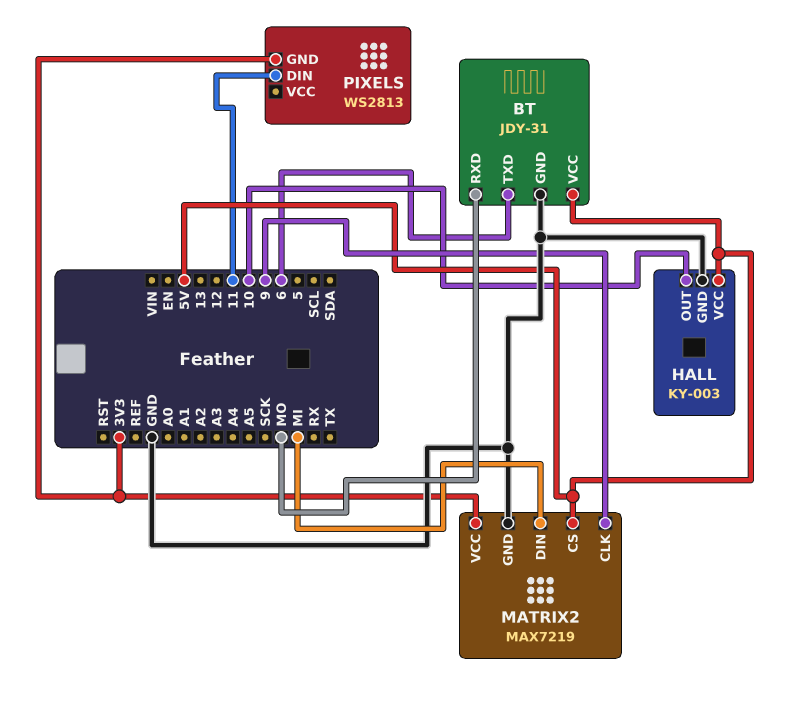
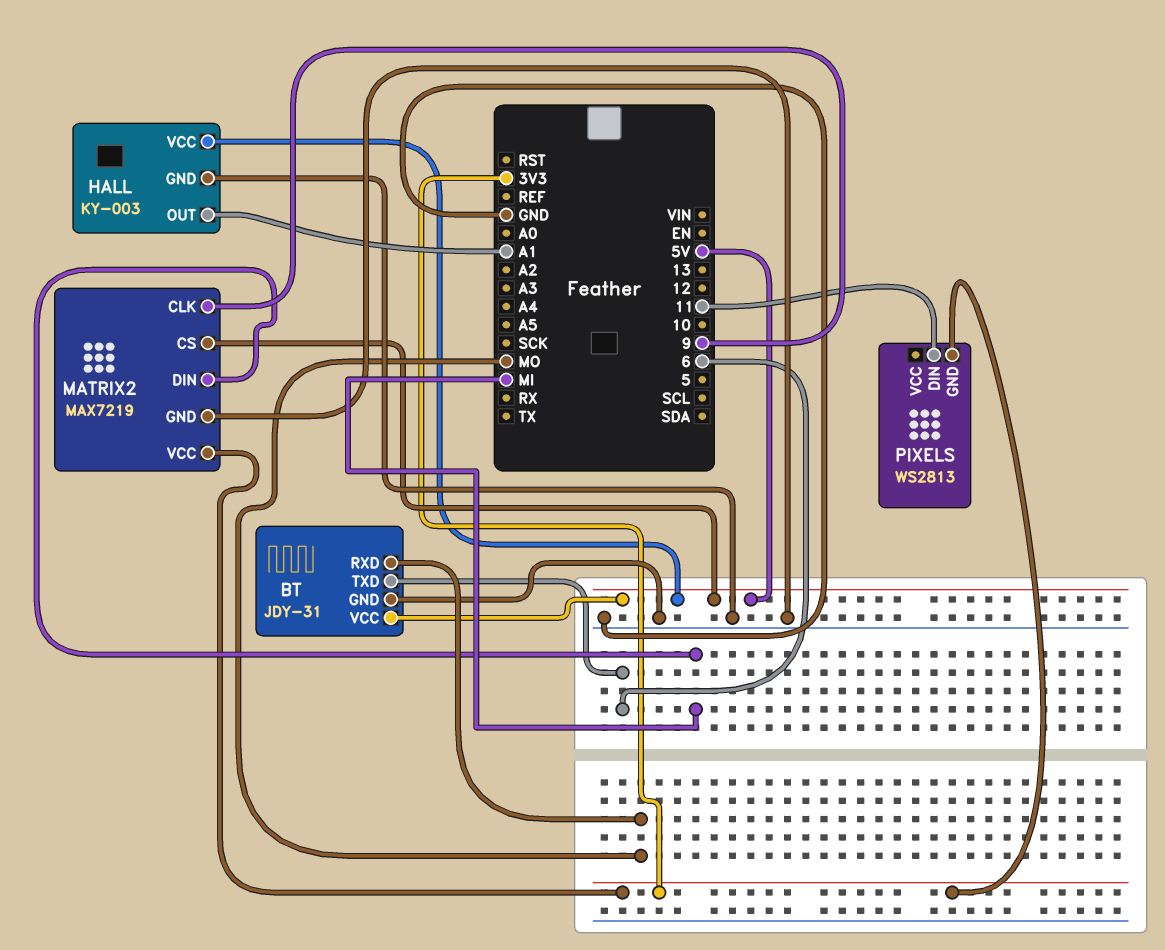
HALL pin OUT: 10 -> A1

